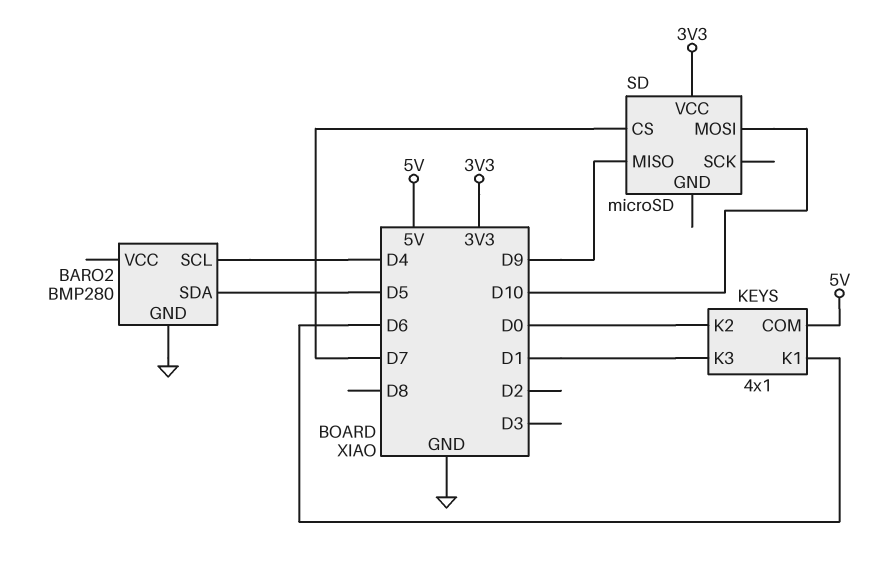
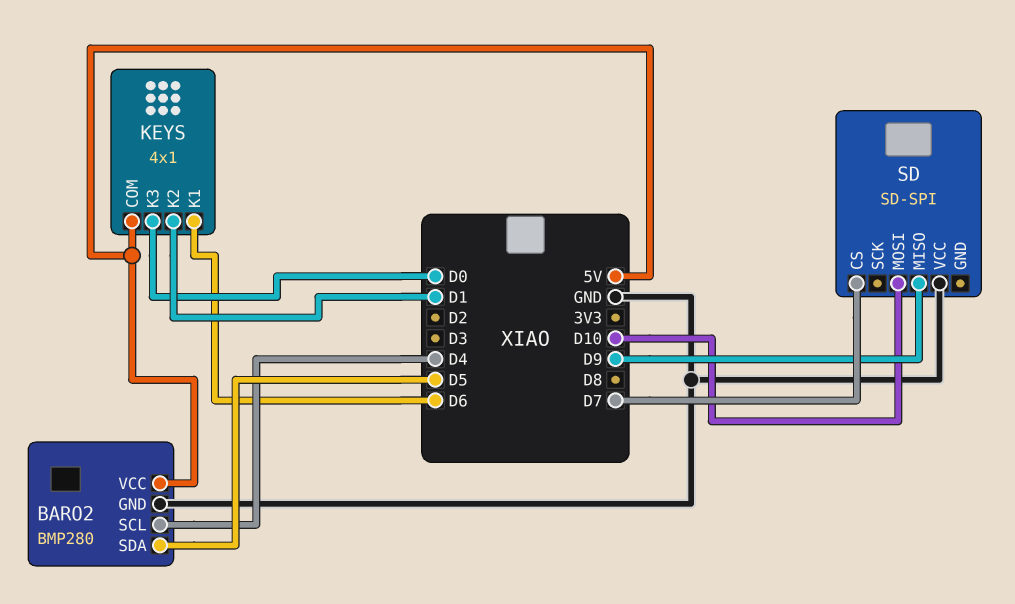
BARO2 pin VCC: none -> 5V
KEYS pin K2: D0 -> D1
KEYS pin K3: D1 -> D0
SD: microSD -> SD-SPI
SD pin VCC: 3V3 -> GND

